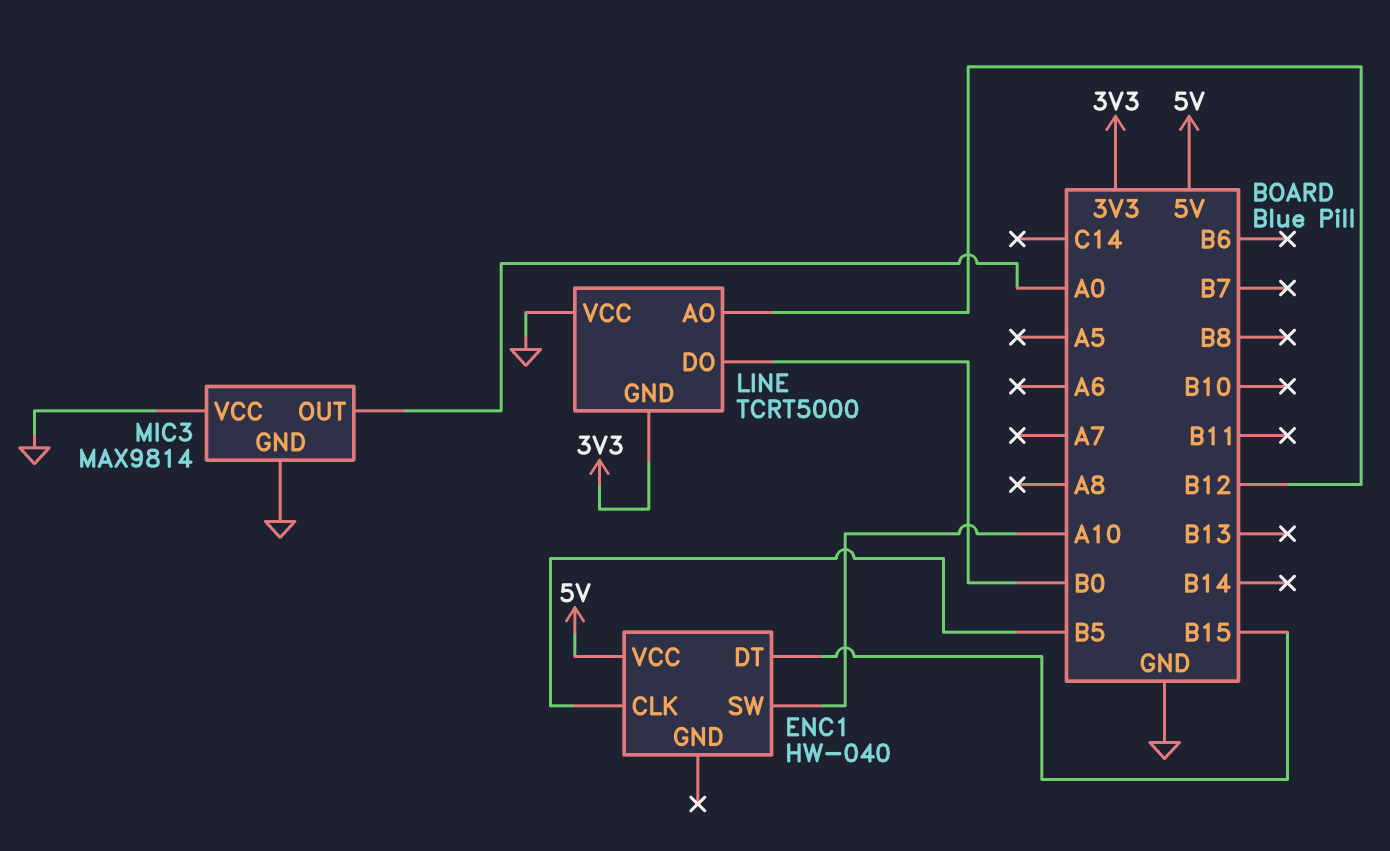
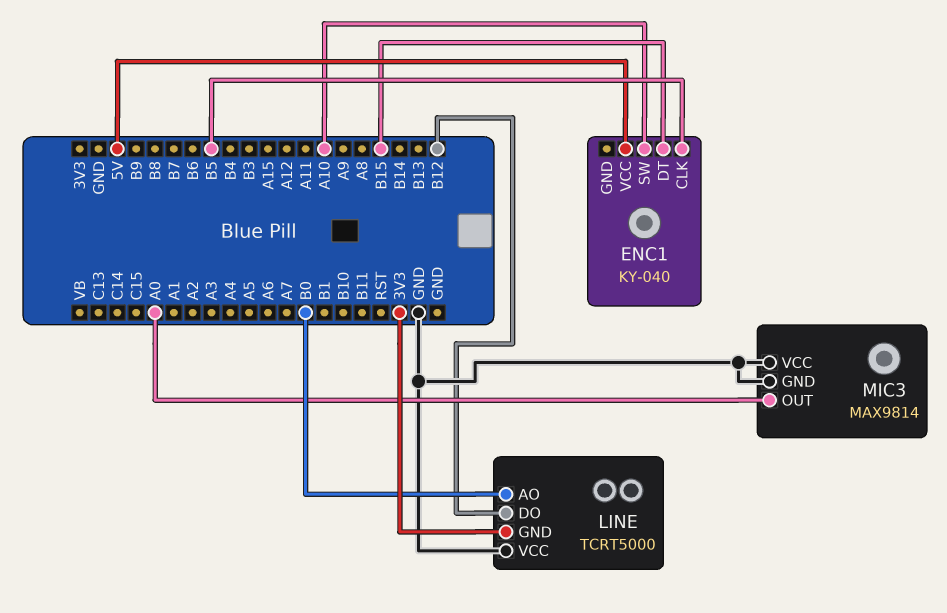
ENC1: HW-040 -> KY-040
LINE pin AO: B12 -> B0
LINE pin DO: B0 -> B12

